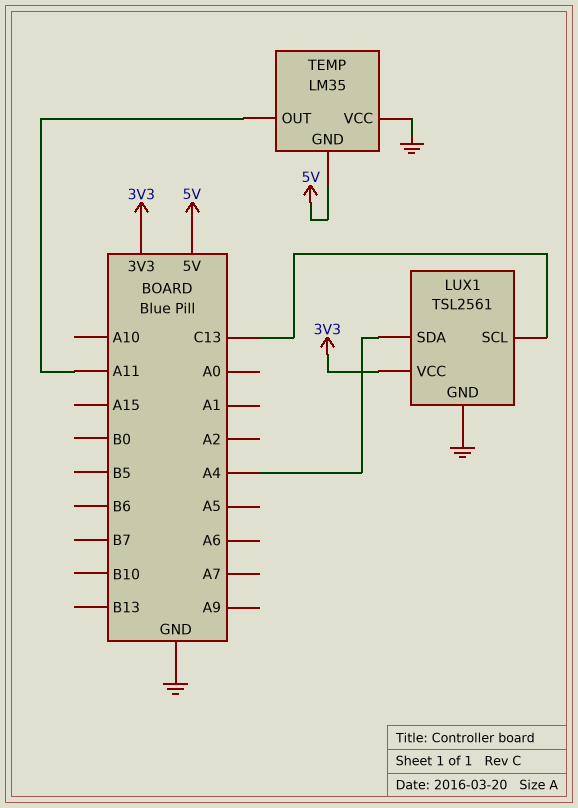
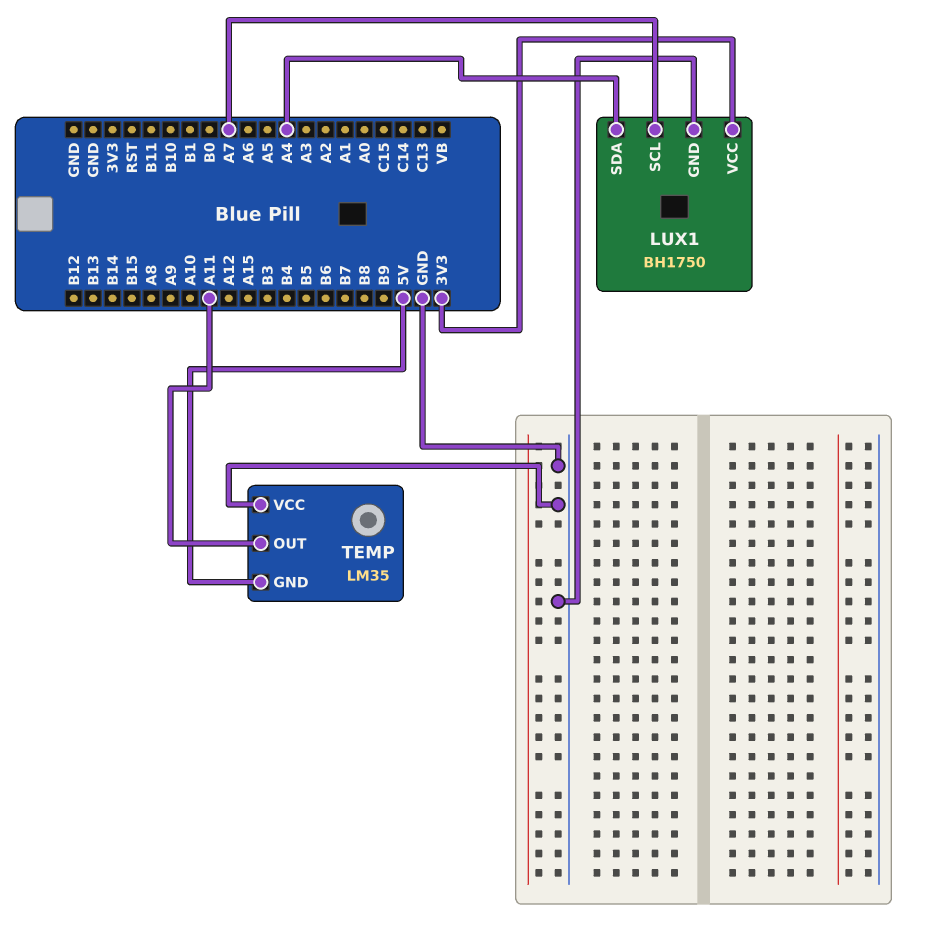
LUX1: TSL2561 -> BH1750
LUX1 pin SCL: C13 -> A7

